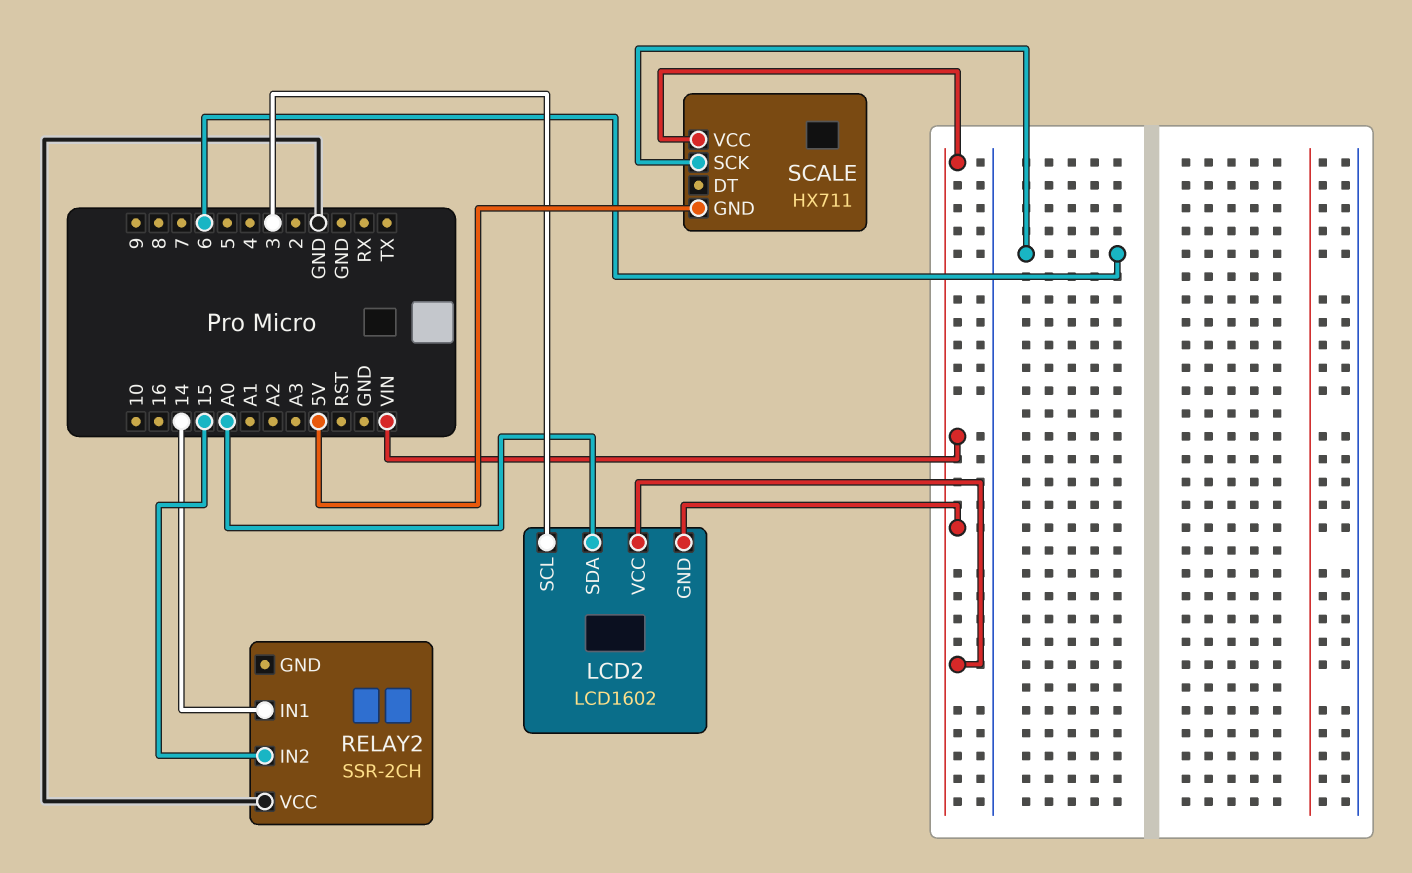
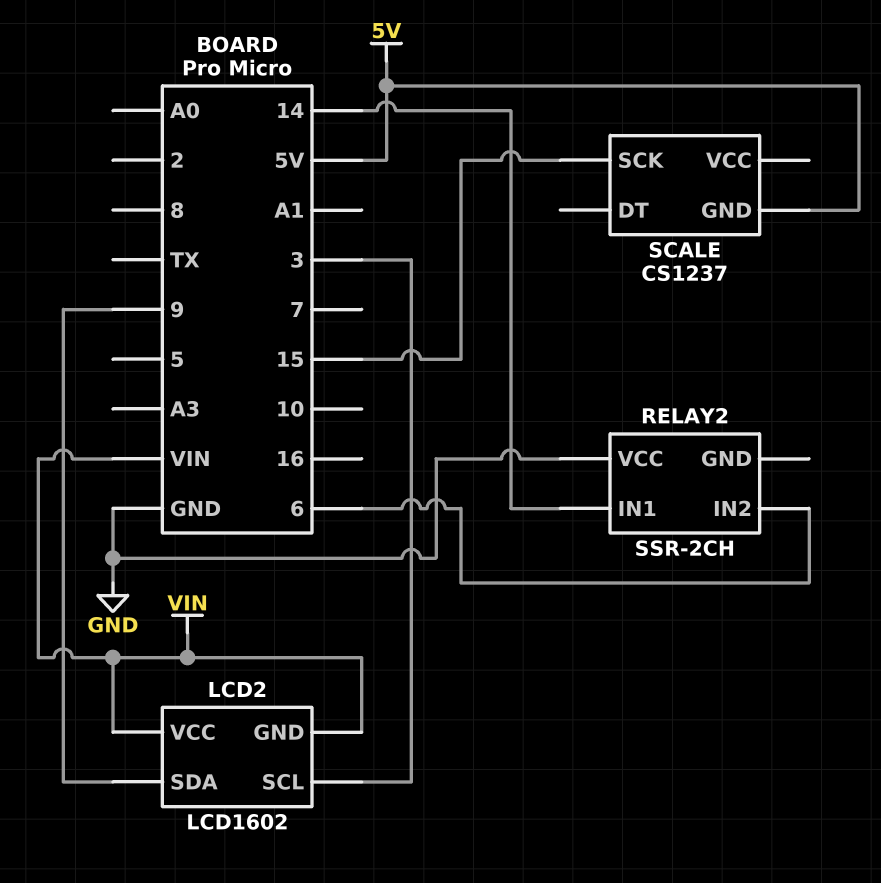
LCD2 pin SDA: A0 -> 9
RELAY2 pin IN2: 15 -> 6
SCALE: HX711 -> CS1237
SCALE pin SCK: 6 -> 15
SCALE pin VCC: VIN -> none

